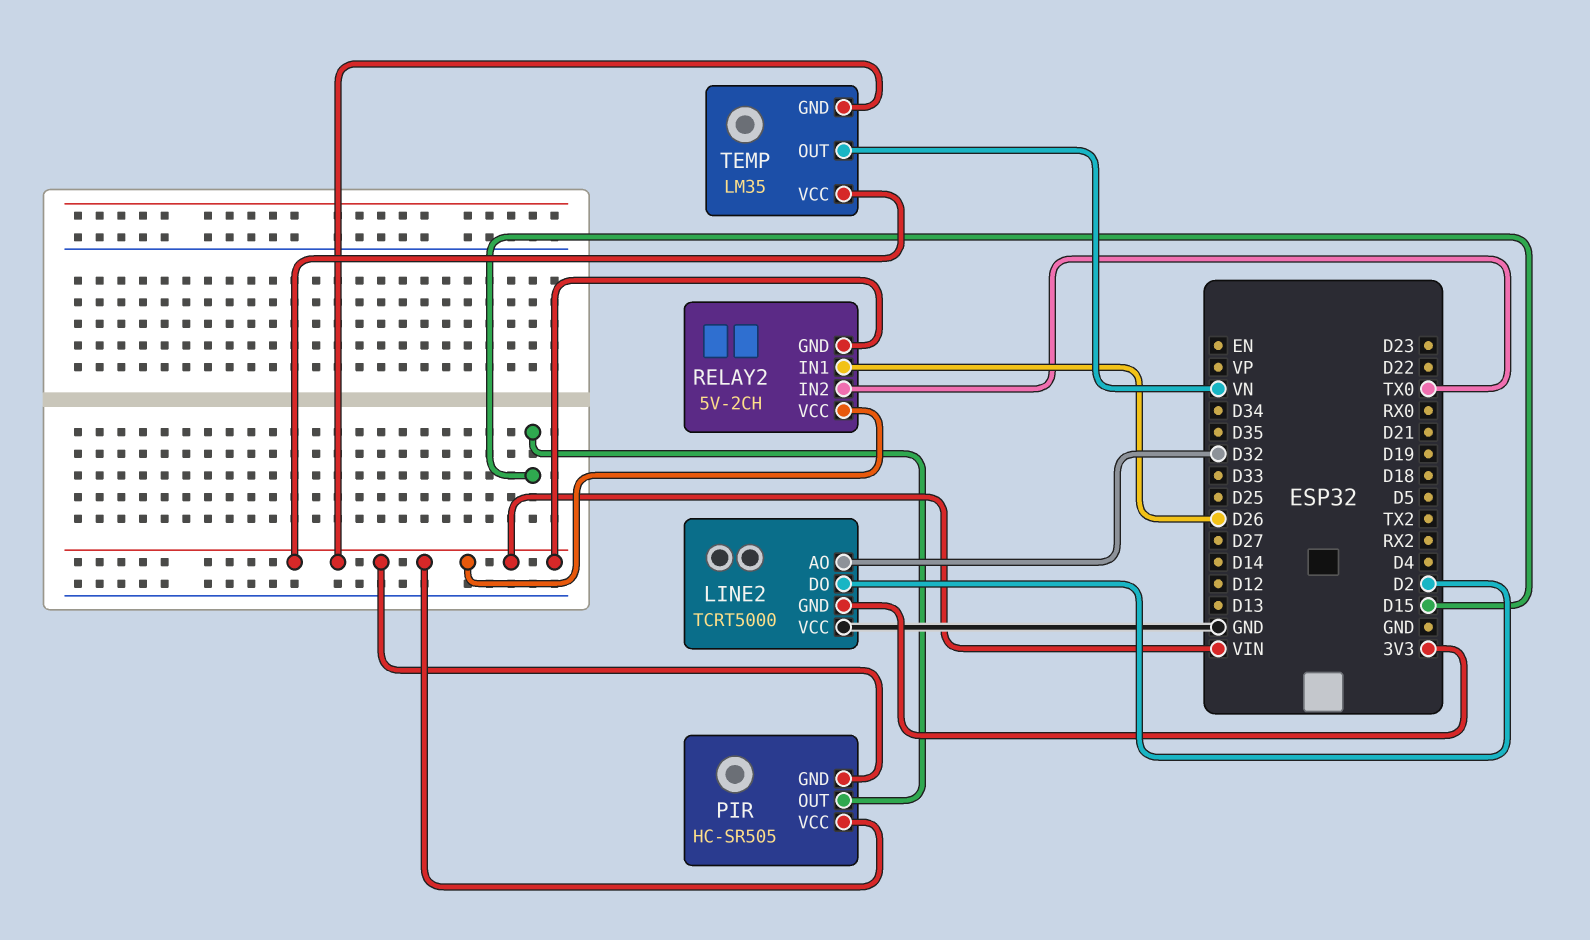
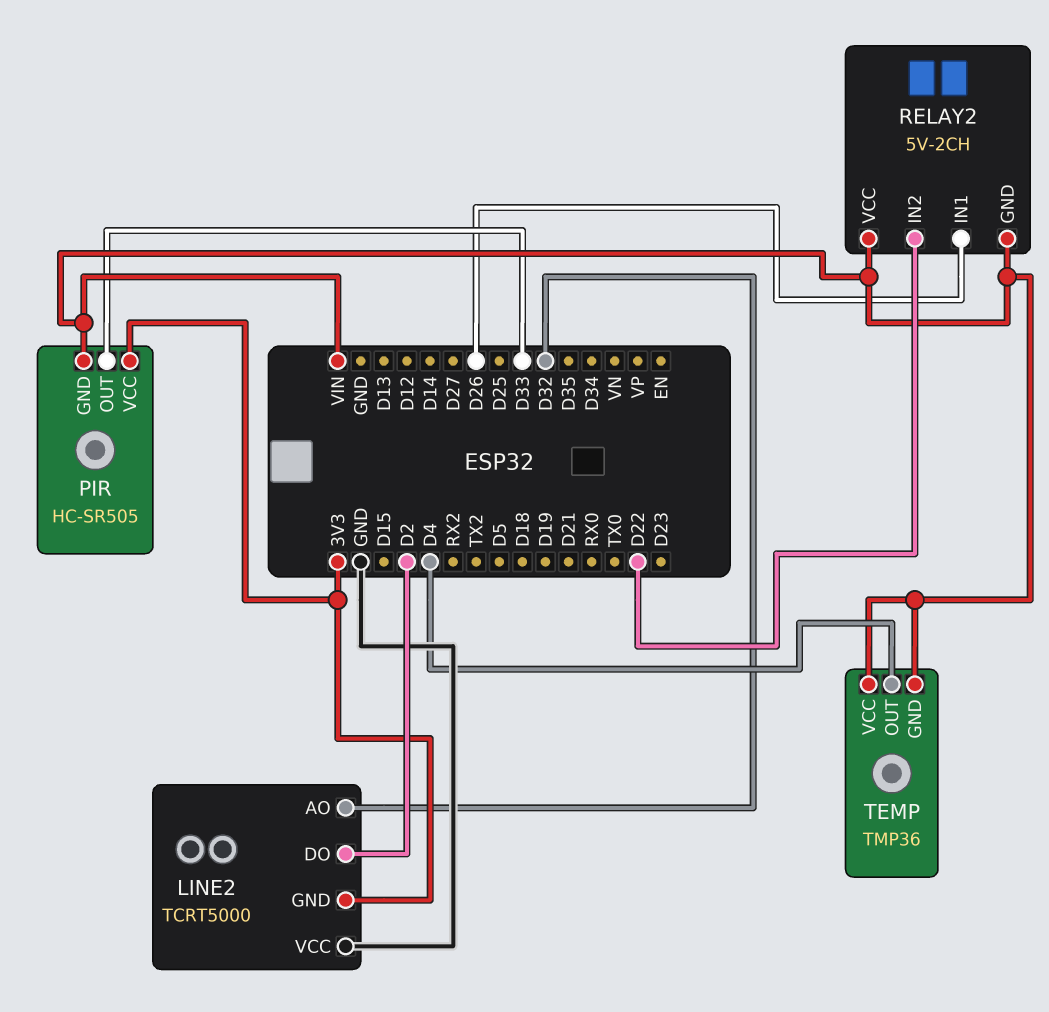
PIR pin OUT: D15 -> D33
PIR pin VCC: VIN -> 3V3
RELAY2 pin IN2: TX0 -> D22
TEMP: LM35 -> TMP36
TEMP pin OUT: VN -> D4

